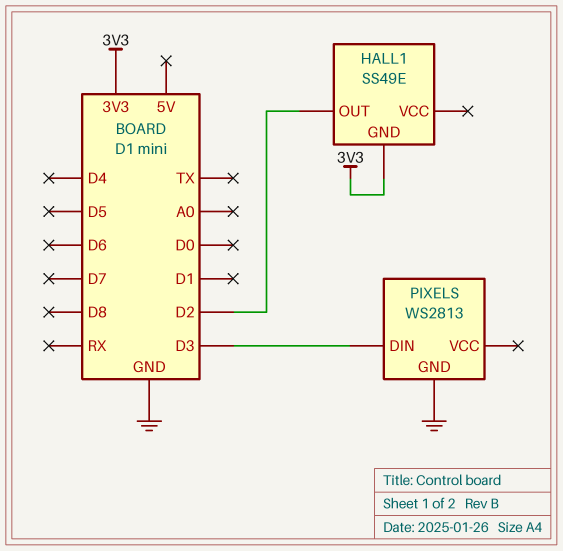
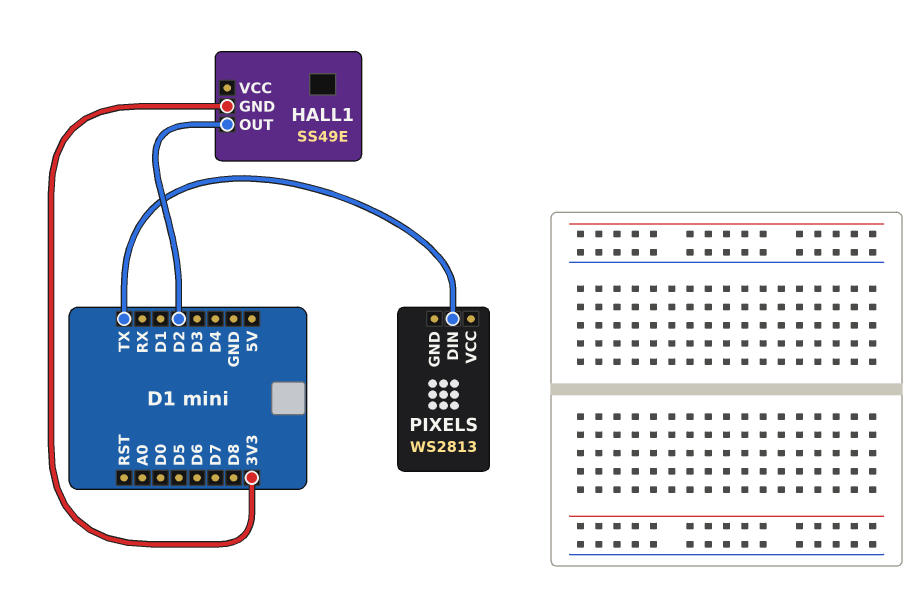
PIXELS pin DIN: D3 -> TX
PIXELS pin GND: GND -> none

